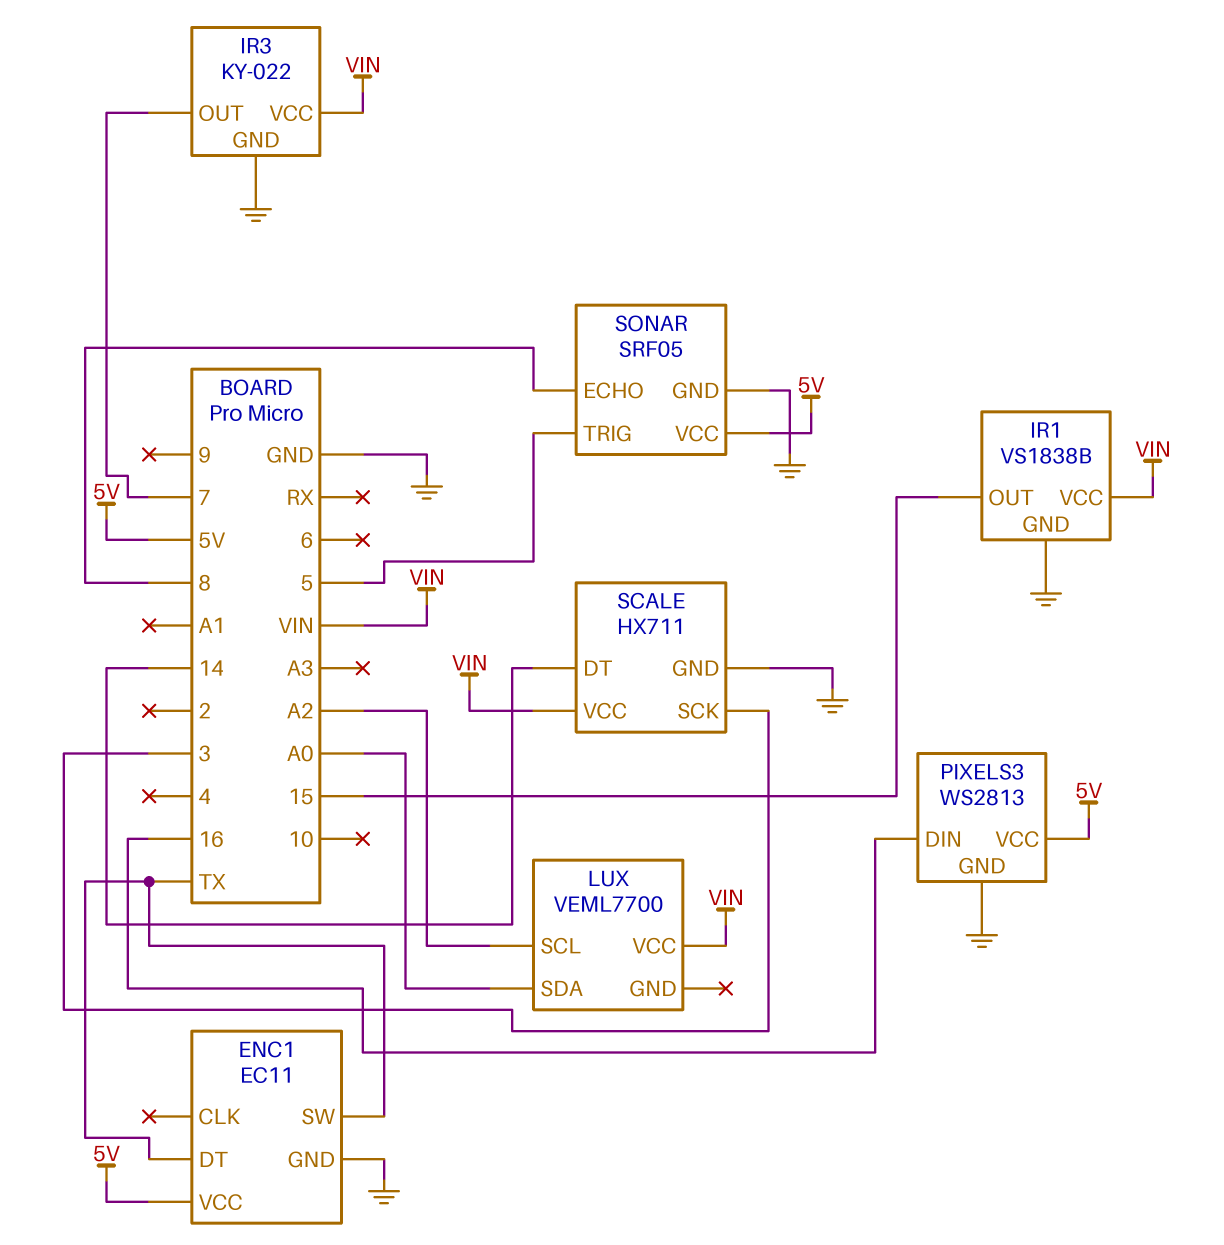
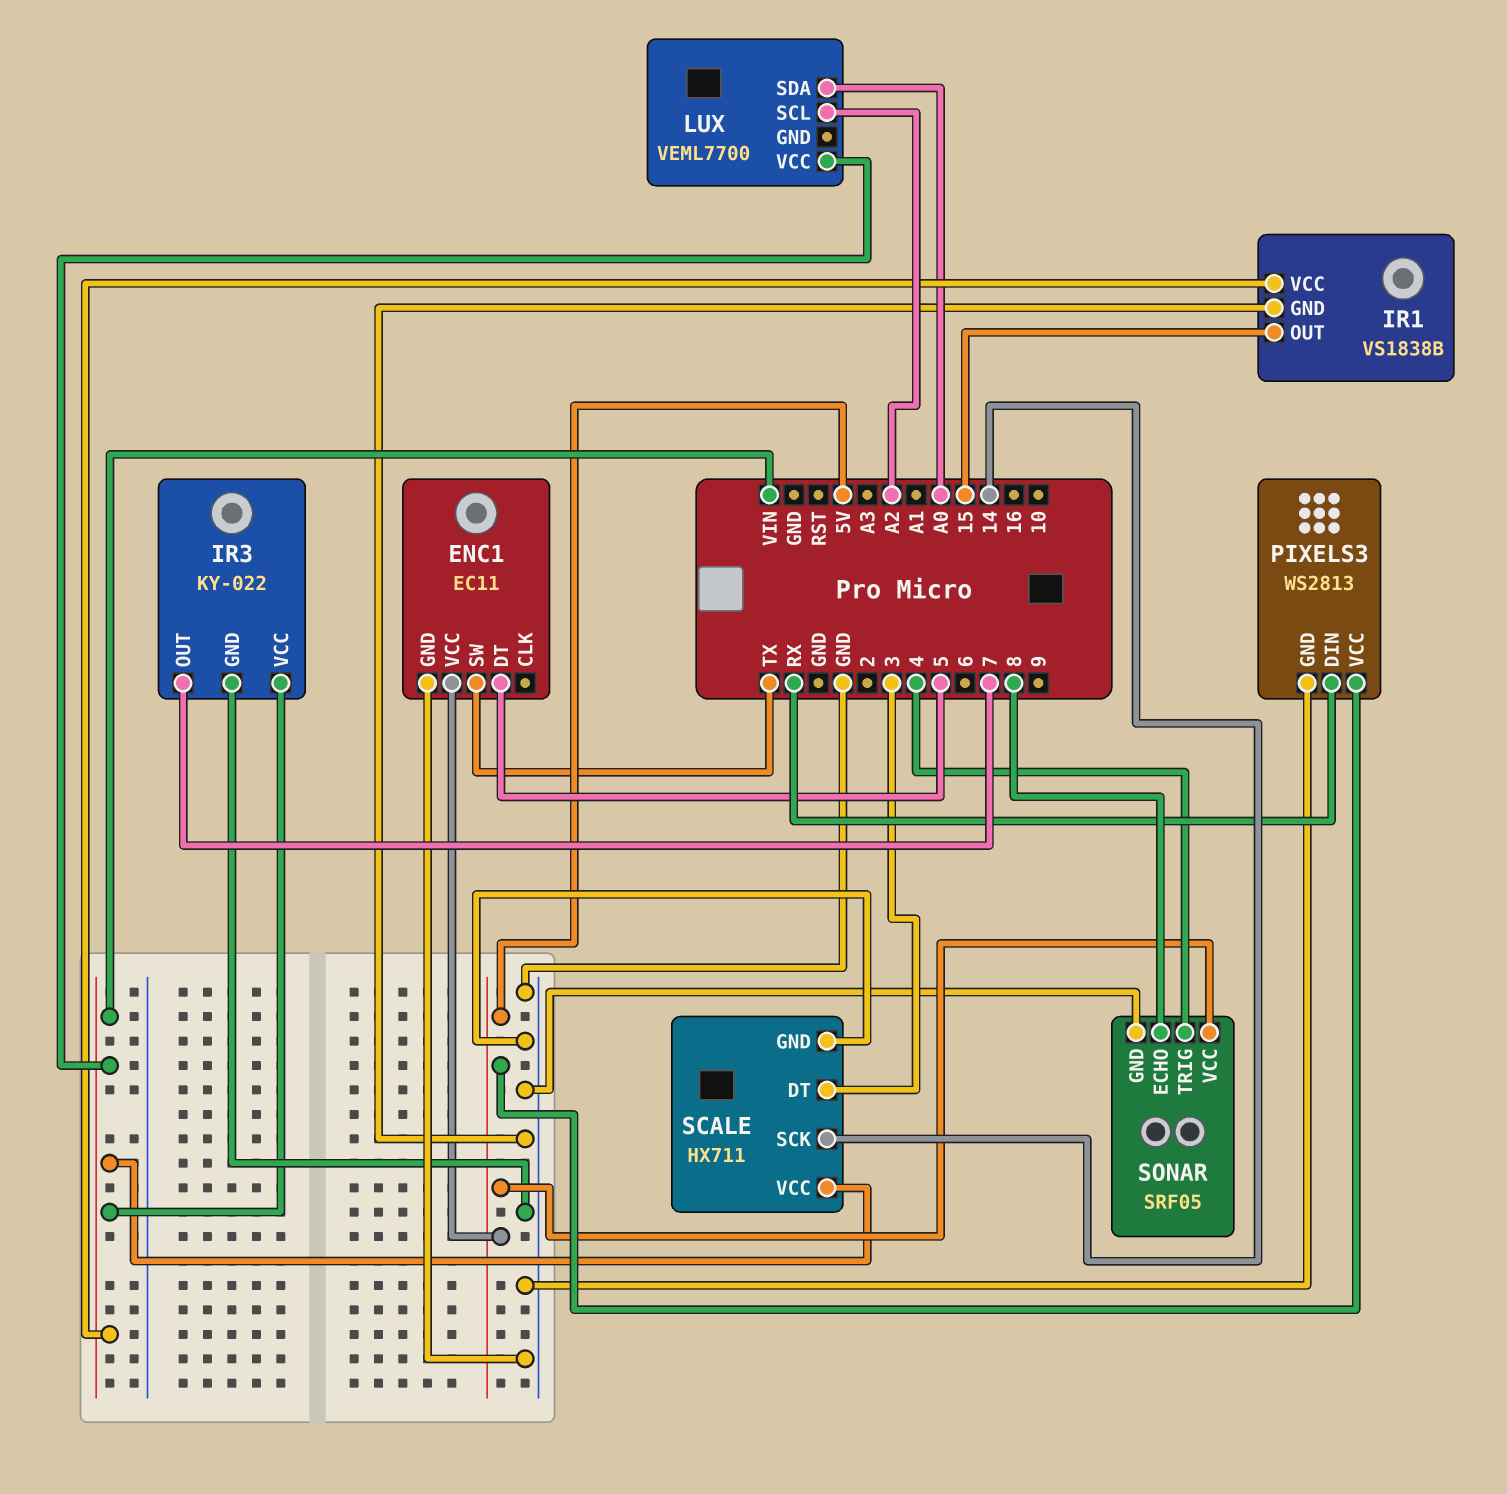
ENC1 pin DT: TX -> 5
PIXELS3 pin DIN: 16 -> RX
SCALE pin DT: 14 -> 3
SCALE pin SCK: 3 -> 14
SONAR pin TRIG: 5 -> 4

